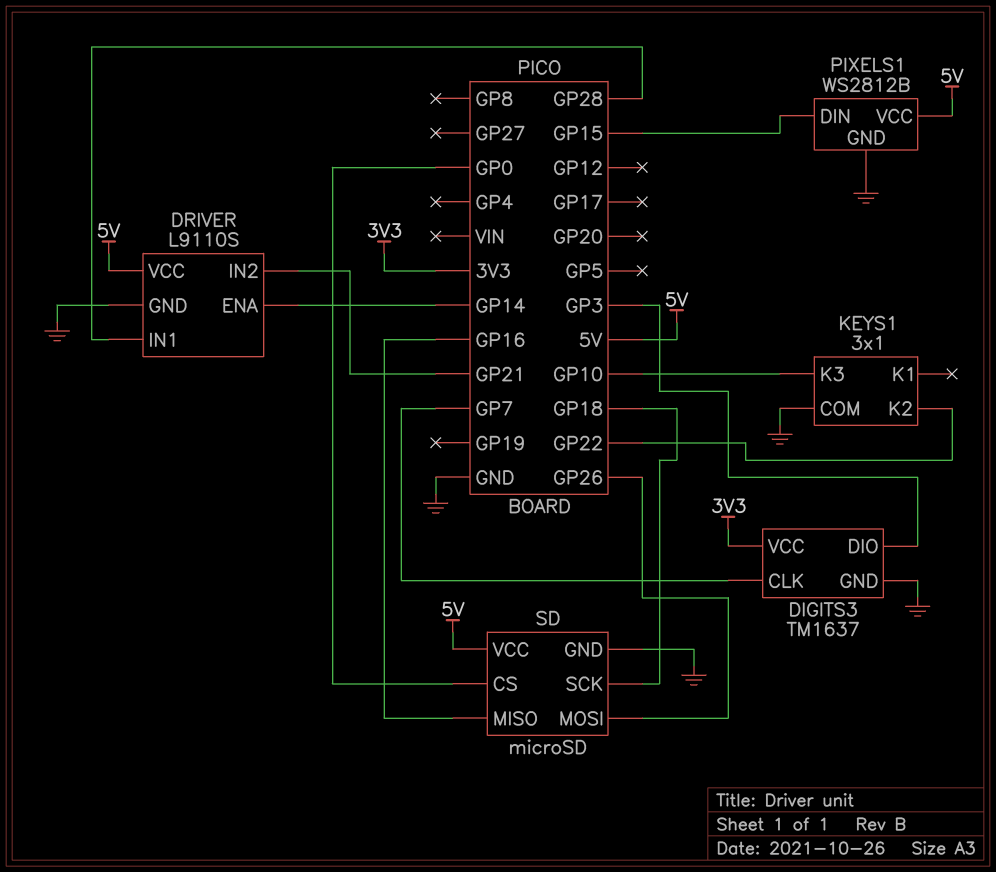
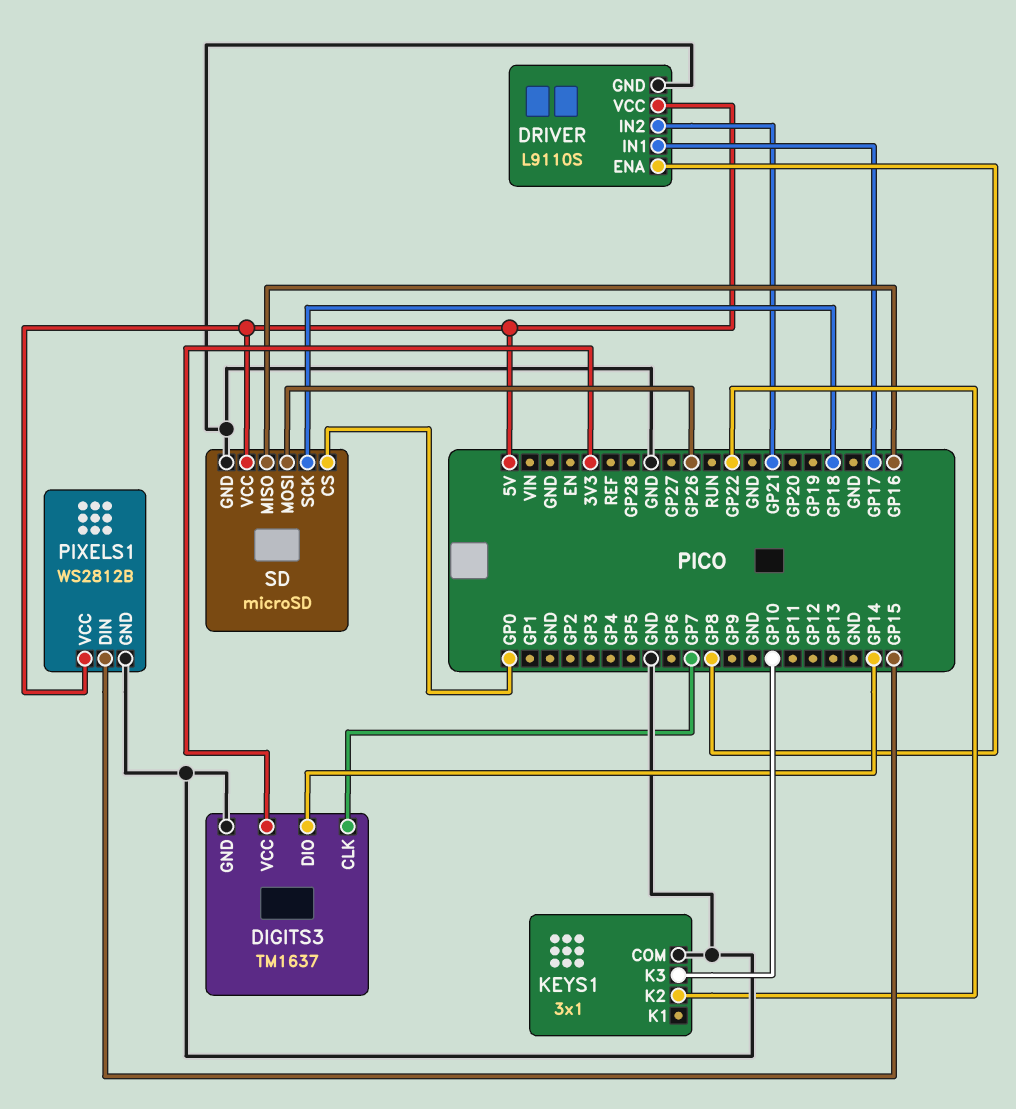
DIGITS3 pin DIO: GP3 -> GP14
DRIVER pin ENA: GP14 -> GP8
DRIVER pin IN1: GP28 -> GP17

